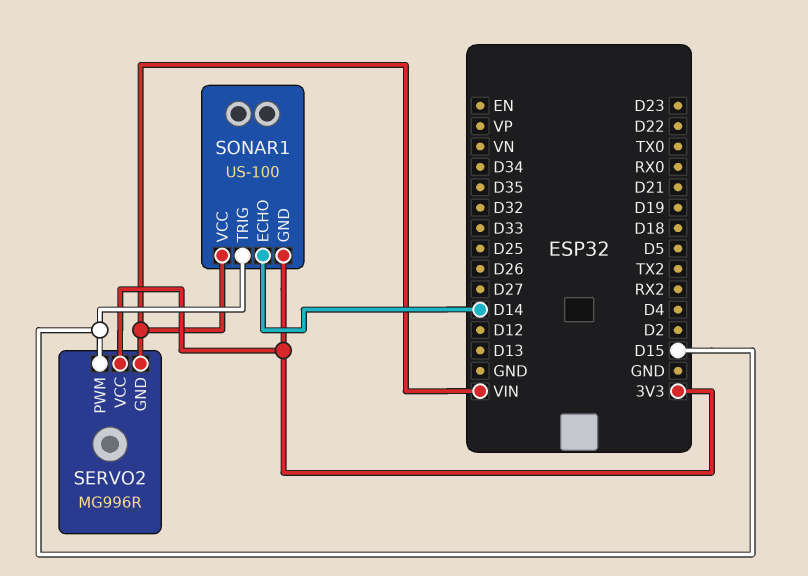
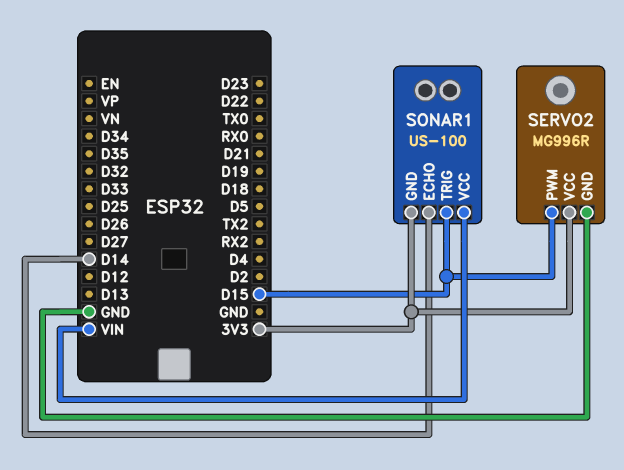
SERVO2 pin GND: VIN -> GND

